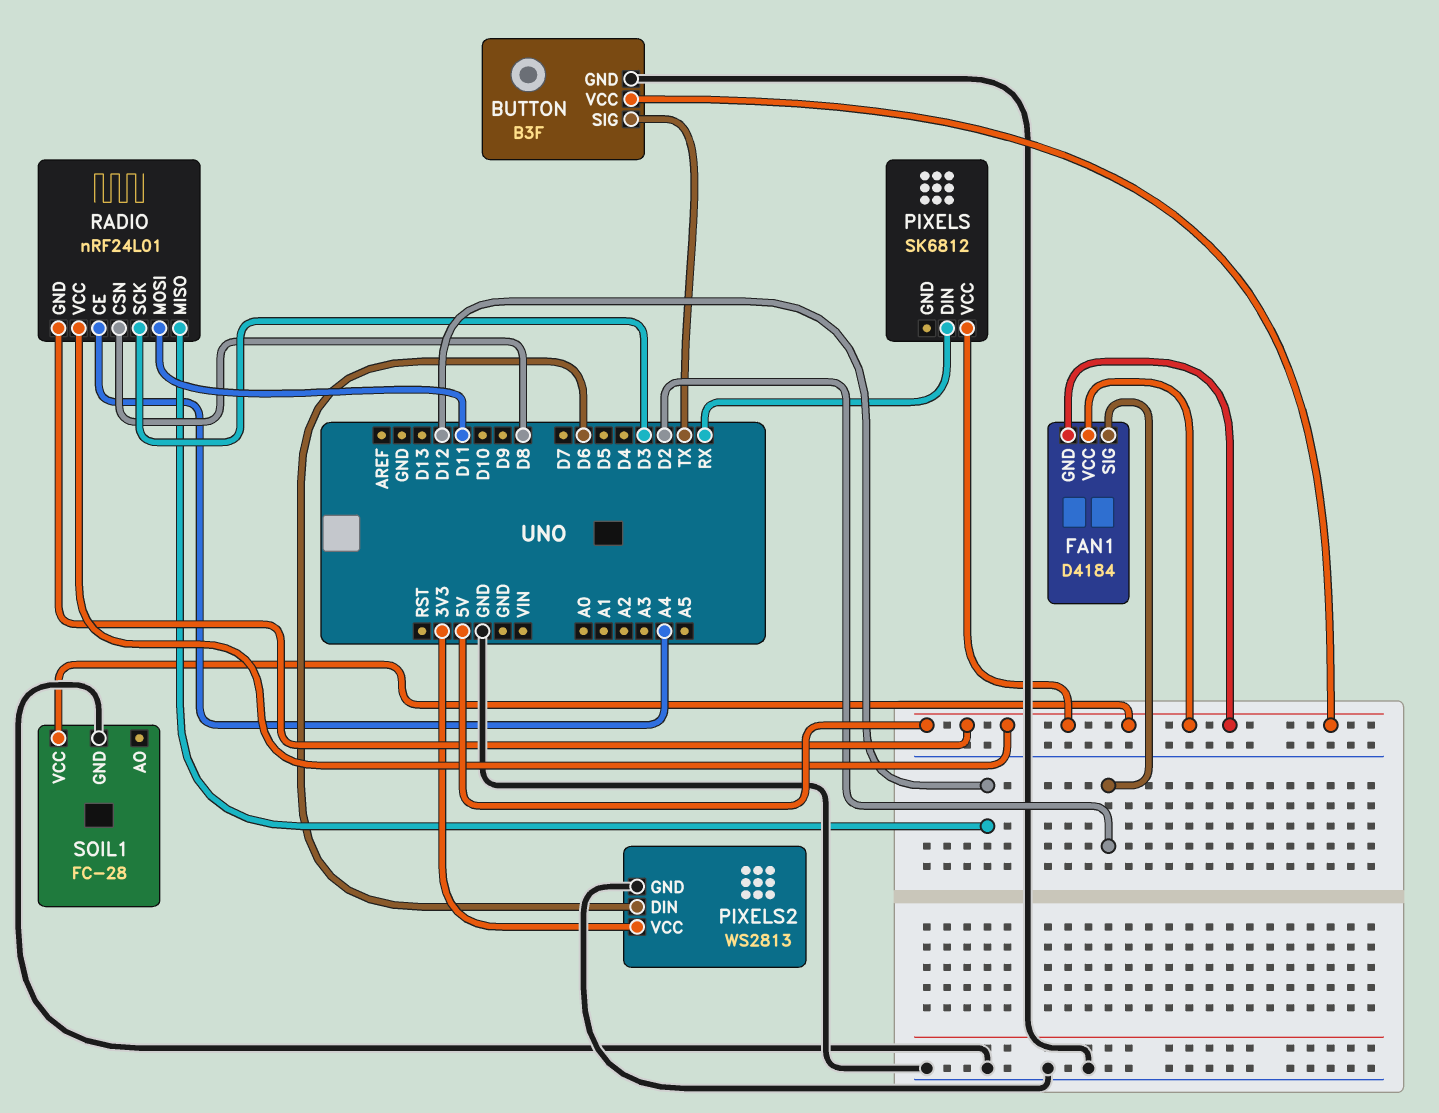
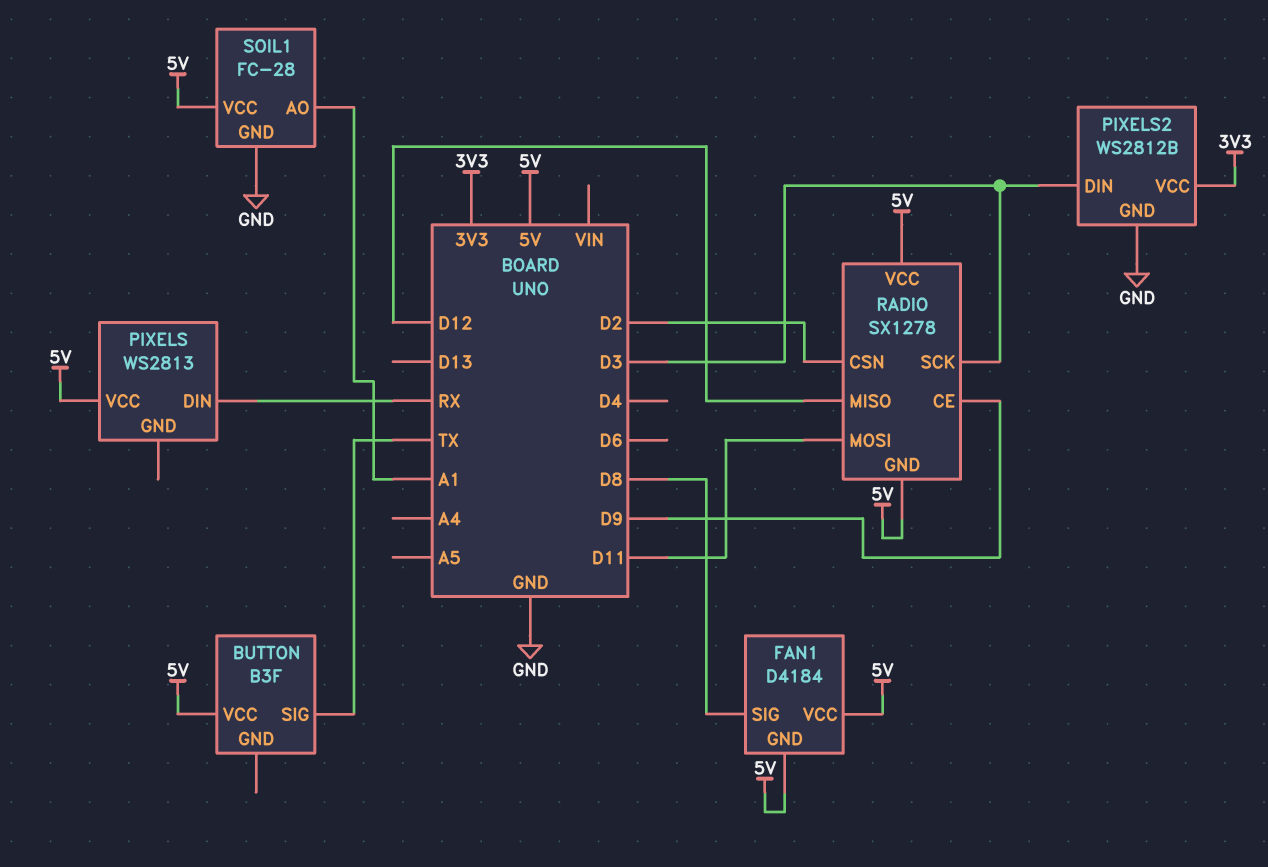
BUTTON pin GND: GND -> none
FAN1 pin SIG: D2 -> D8
PIXELS: SK6812 -> WS2813
PIXELS2: WS2813 -> WS2812B
PIXELS2 pin DIN: D6 -> D3
RADIO: nRF24L01 -> SX1278
RADIO pin CE: A4 -> D9
RADIO pin CSN: D8 -> D2
SOIL1 pin AO: none -> A1

